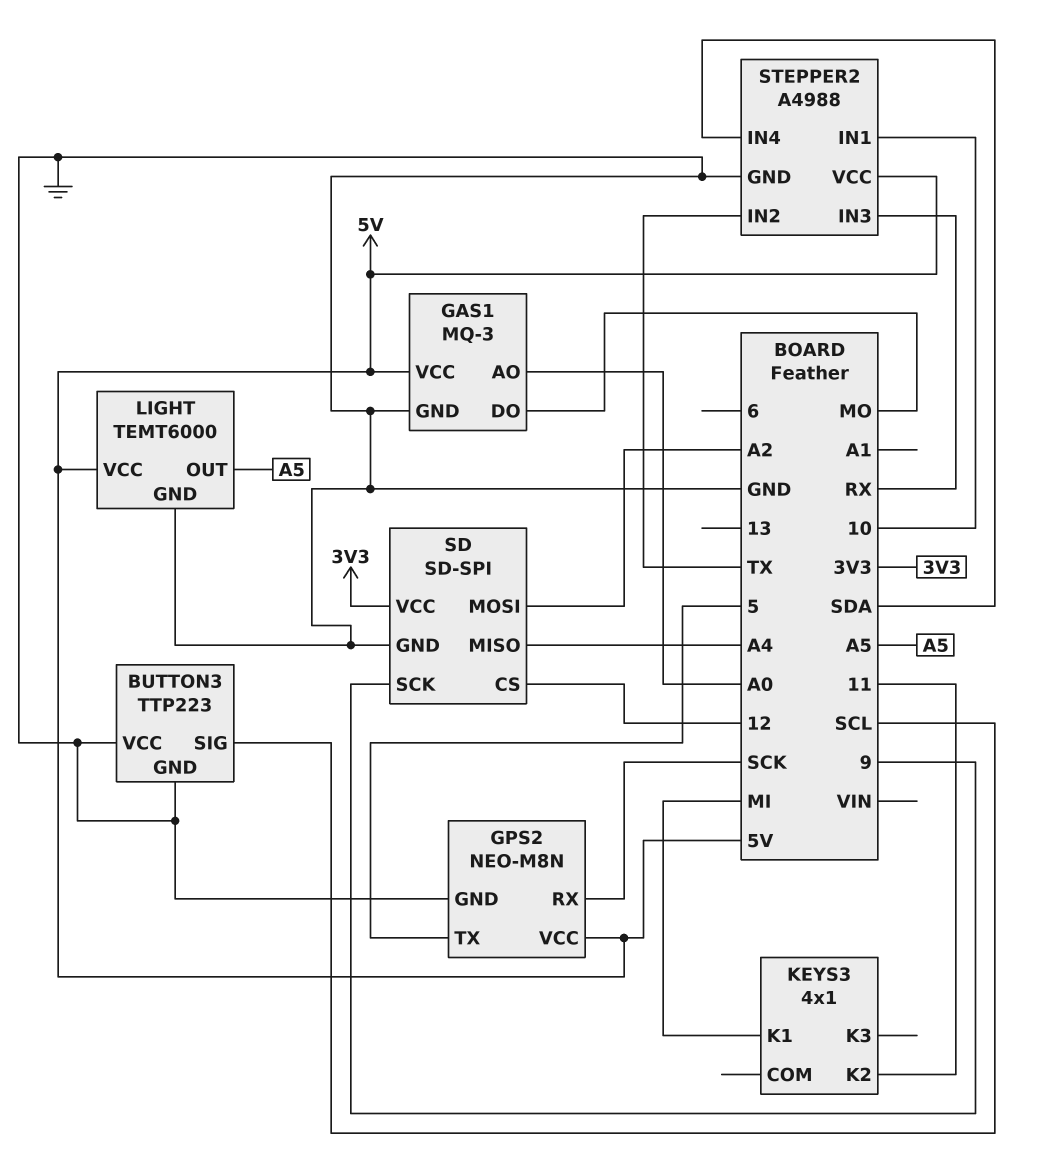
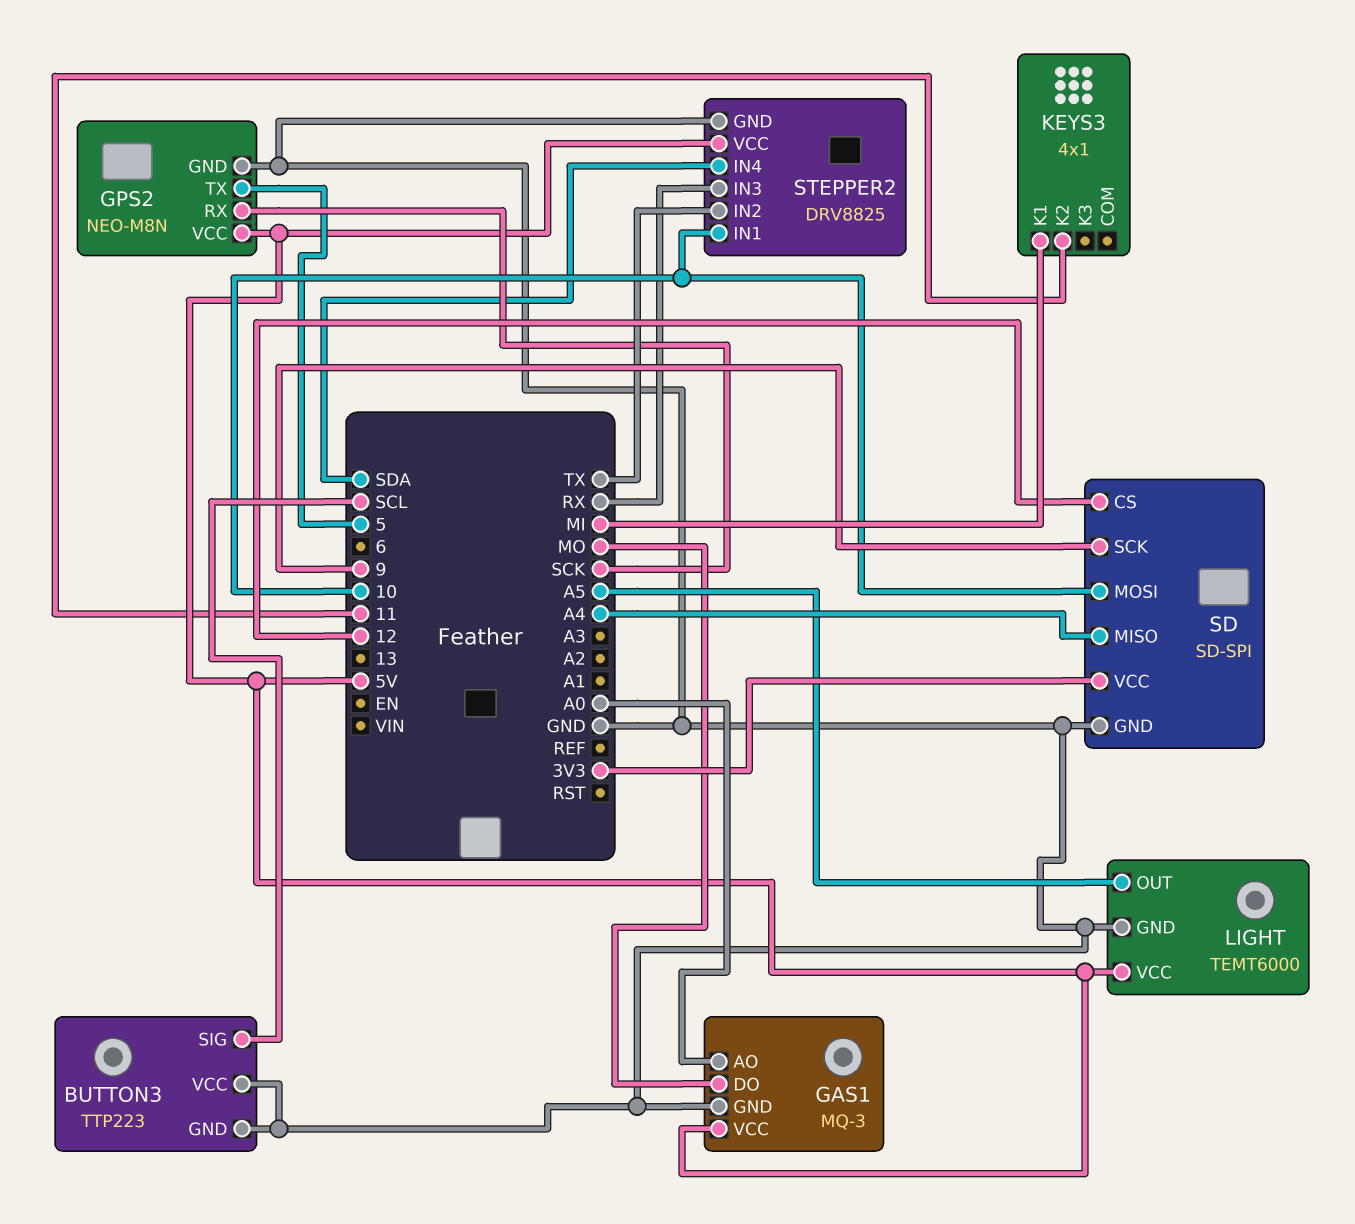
SD pin MOSI: A2 -> 10
STEPPER2: A4988 -> DRV8825

